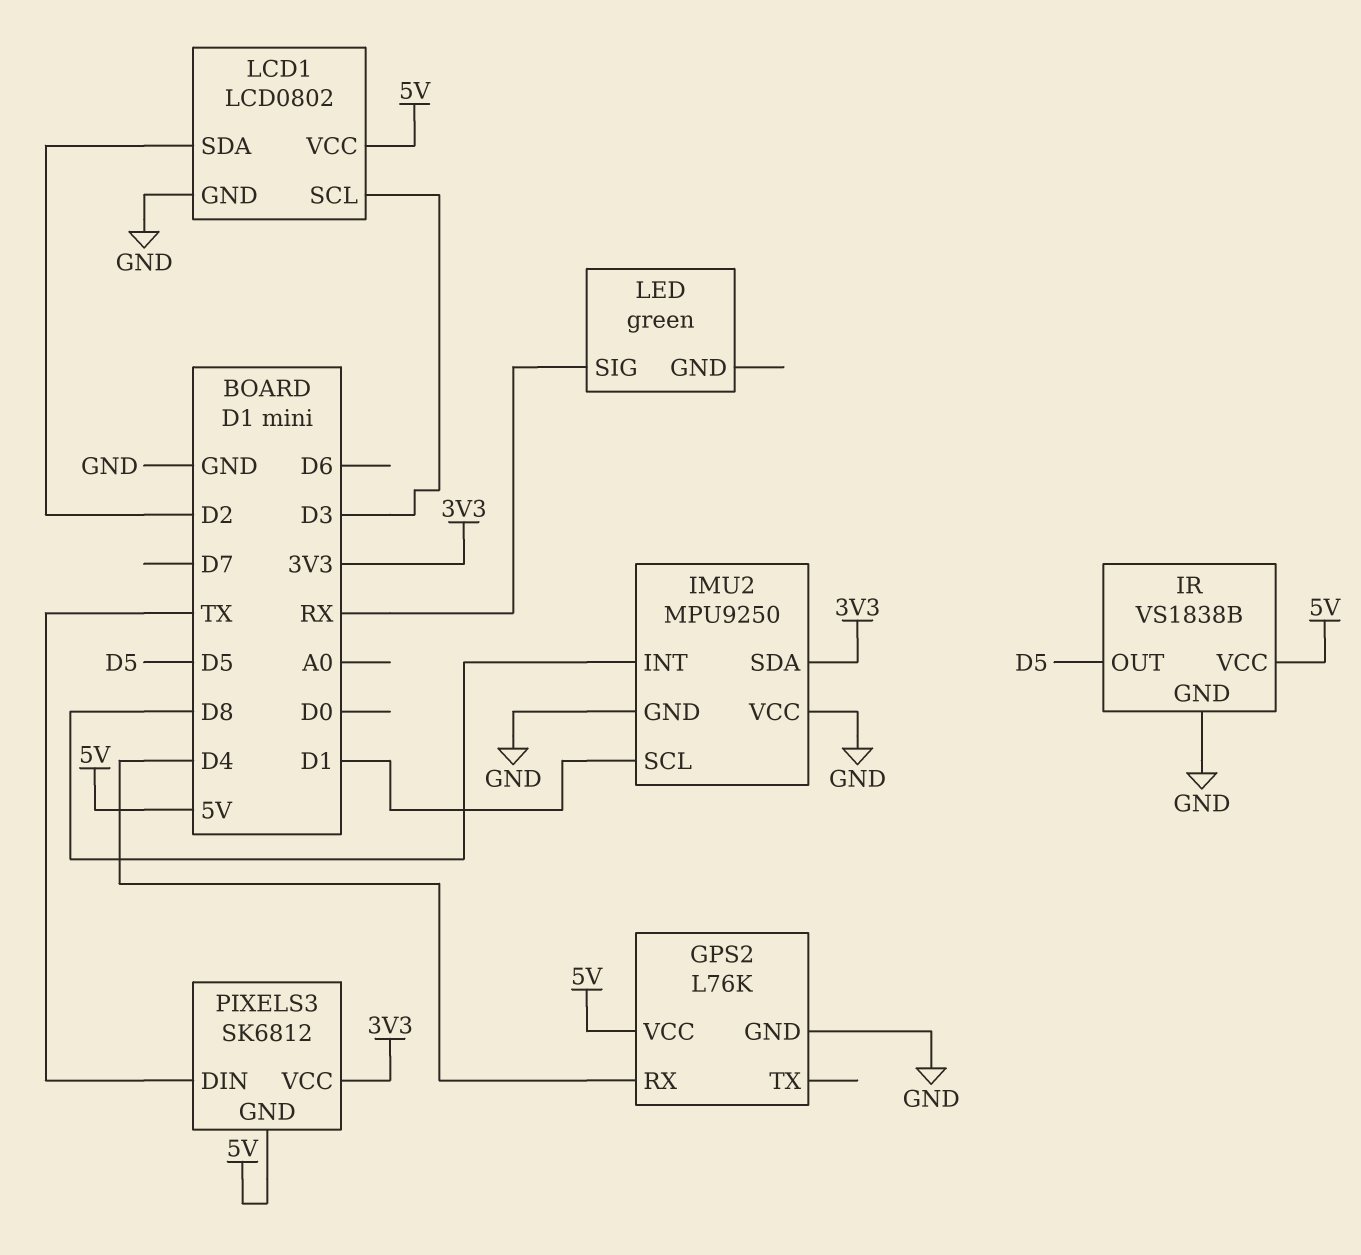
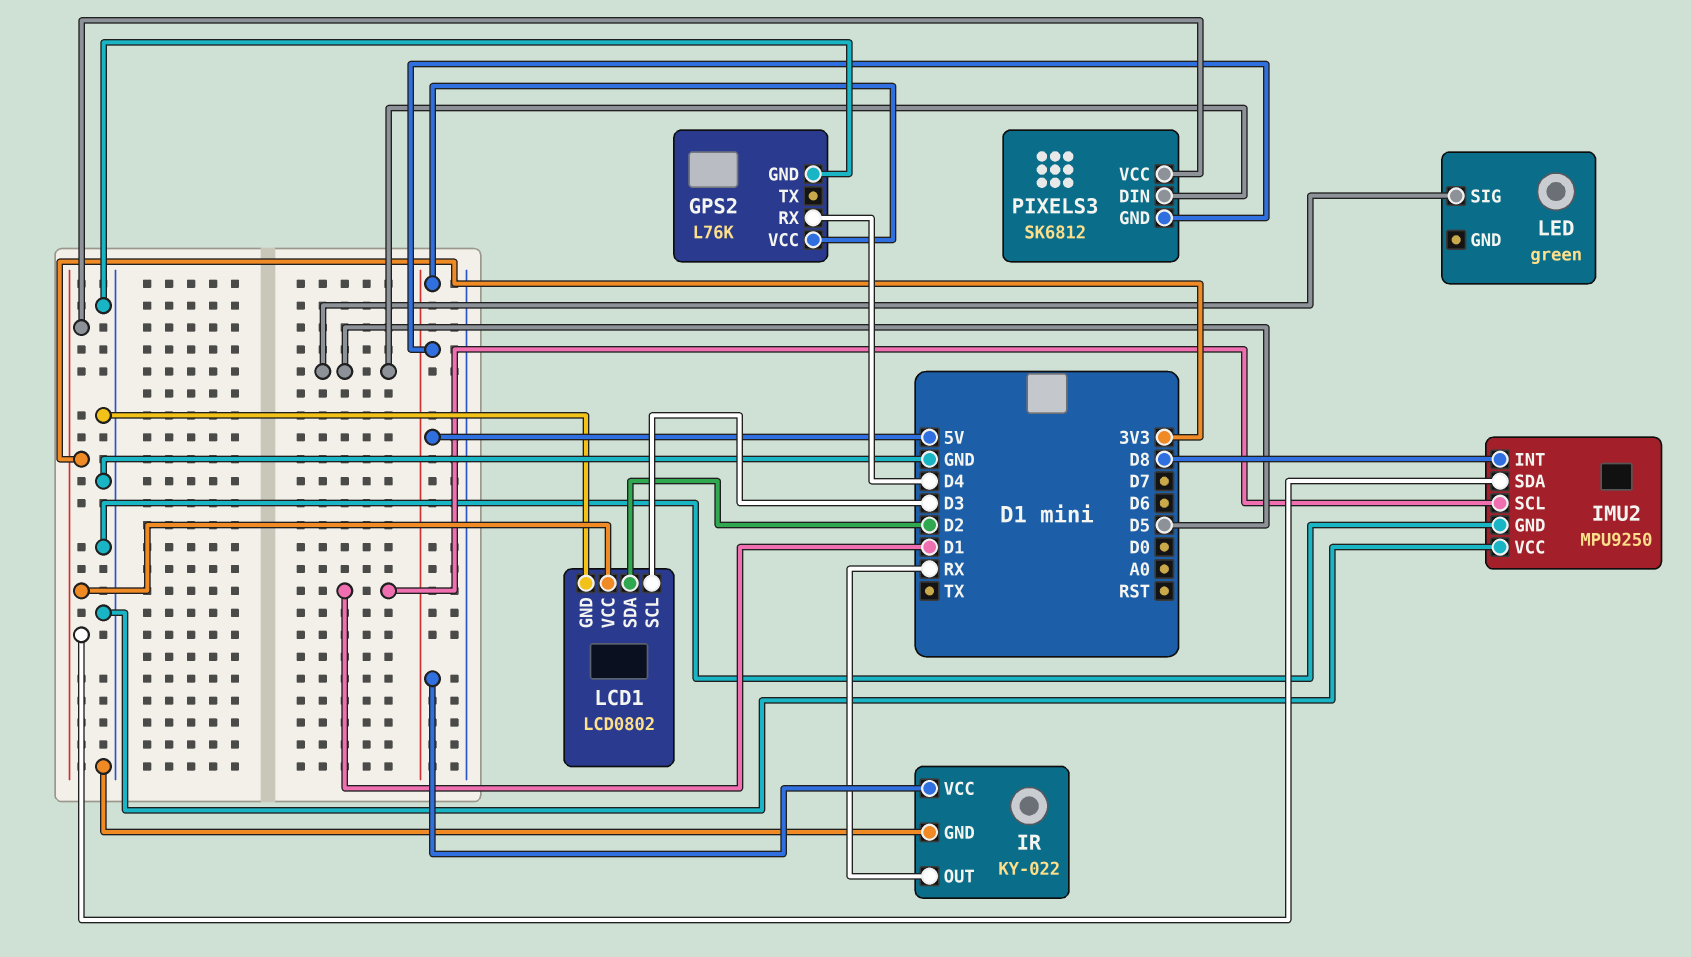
IR: VS1838B -> KY-022
IR pin OUT: D5 -> RX
LCD1 pin VCC: 5V -> 3V3
LED pin SIG: RX -> D5
PIXELS3 pin DIN: TX -> D5

